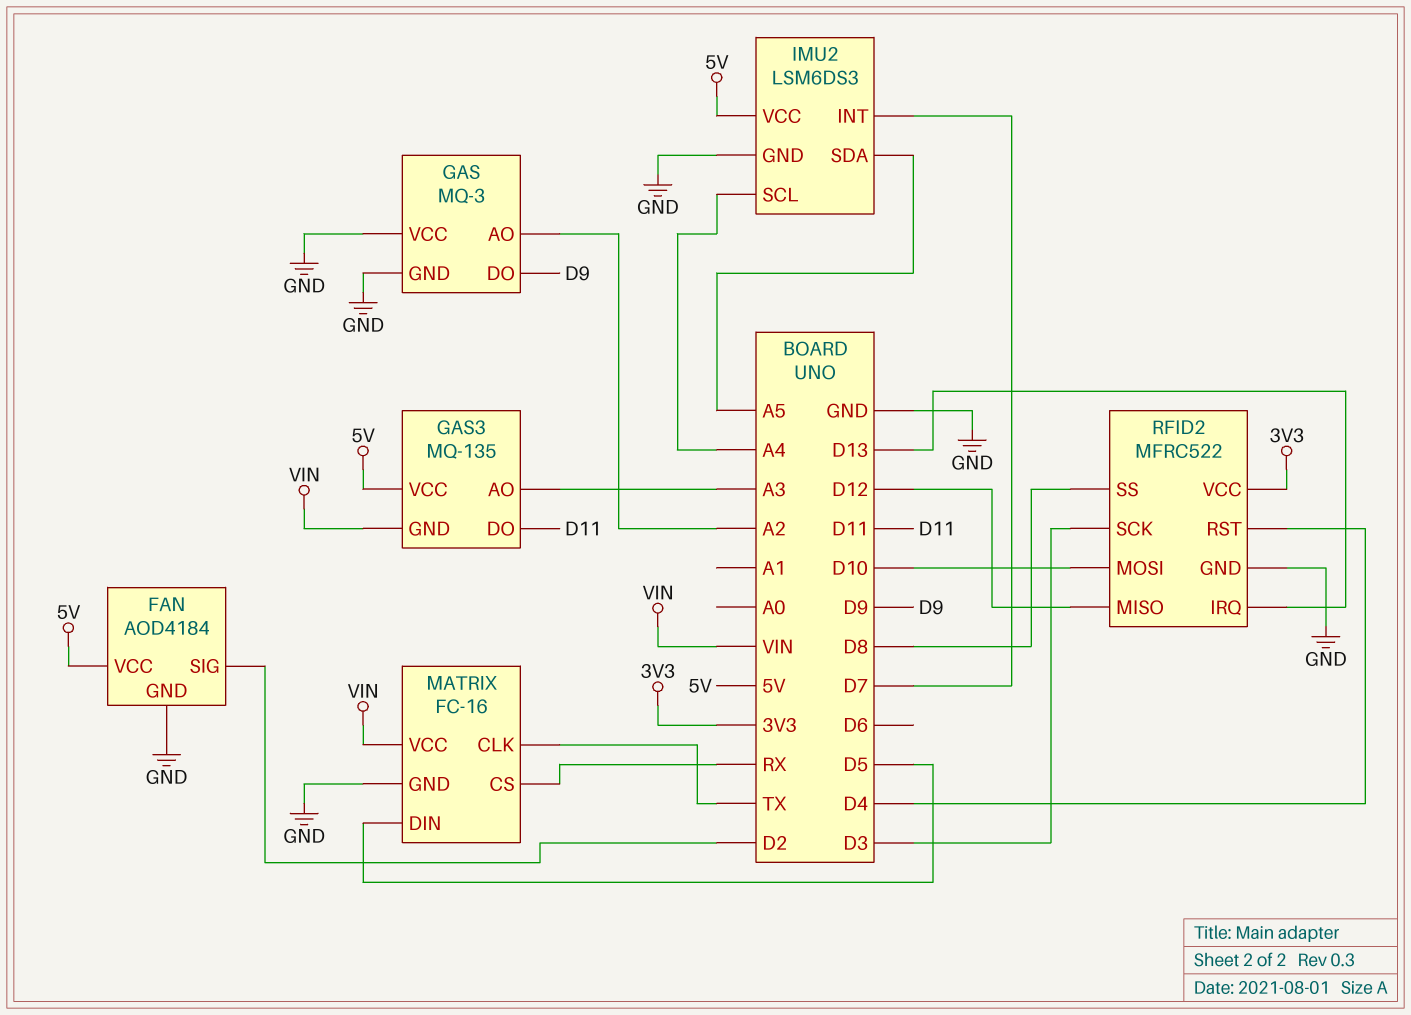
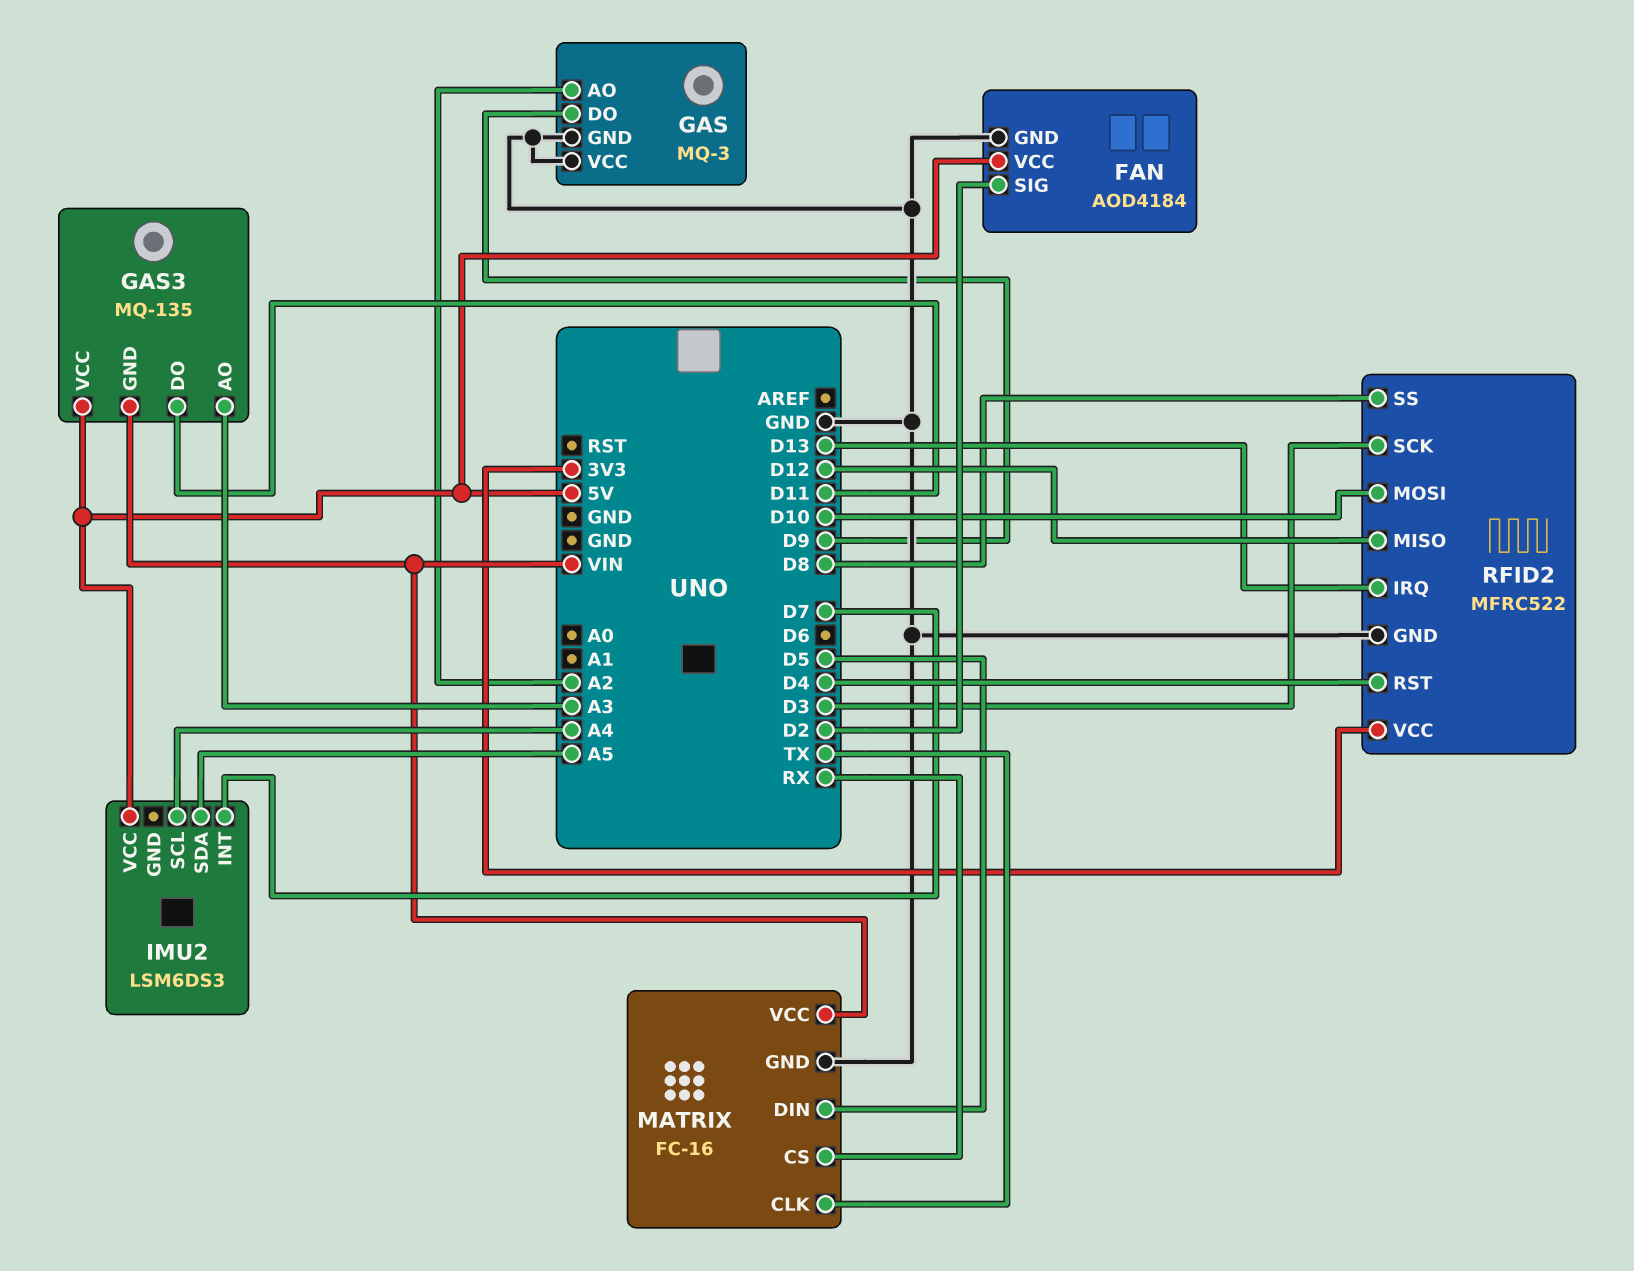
IMU2 pin GND: GND -> none

